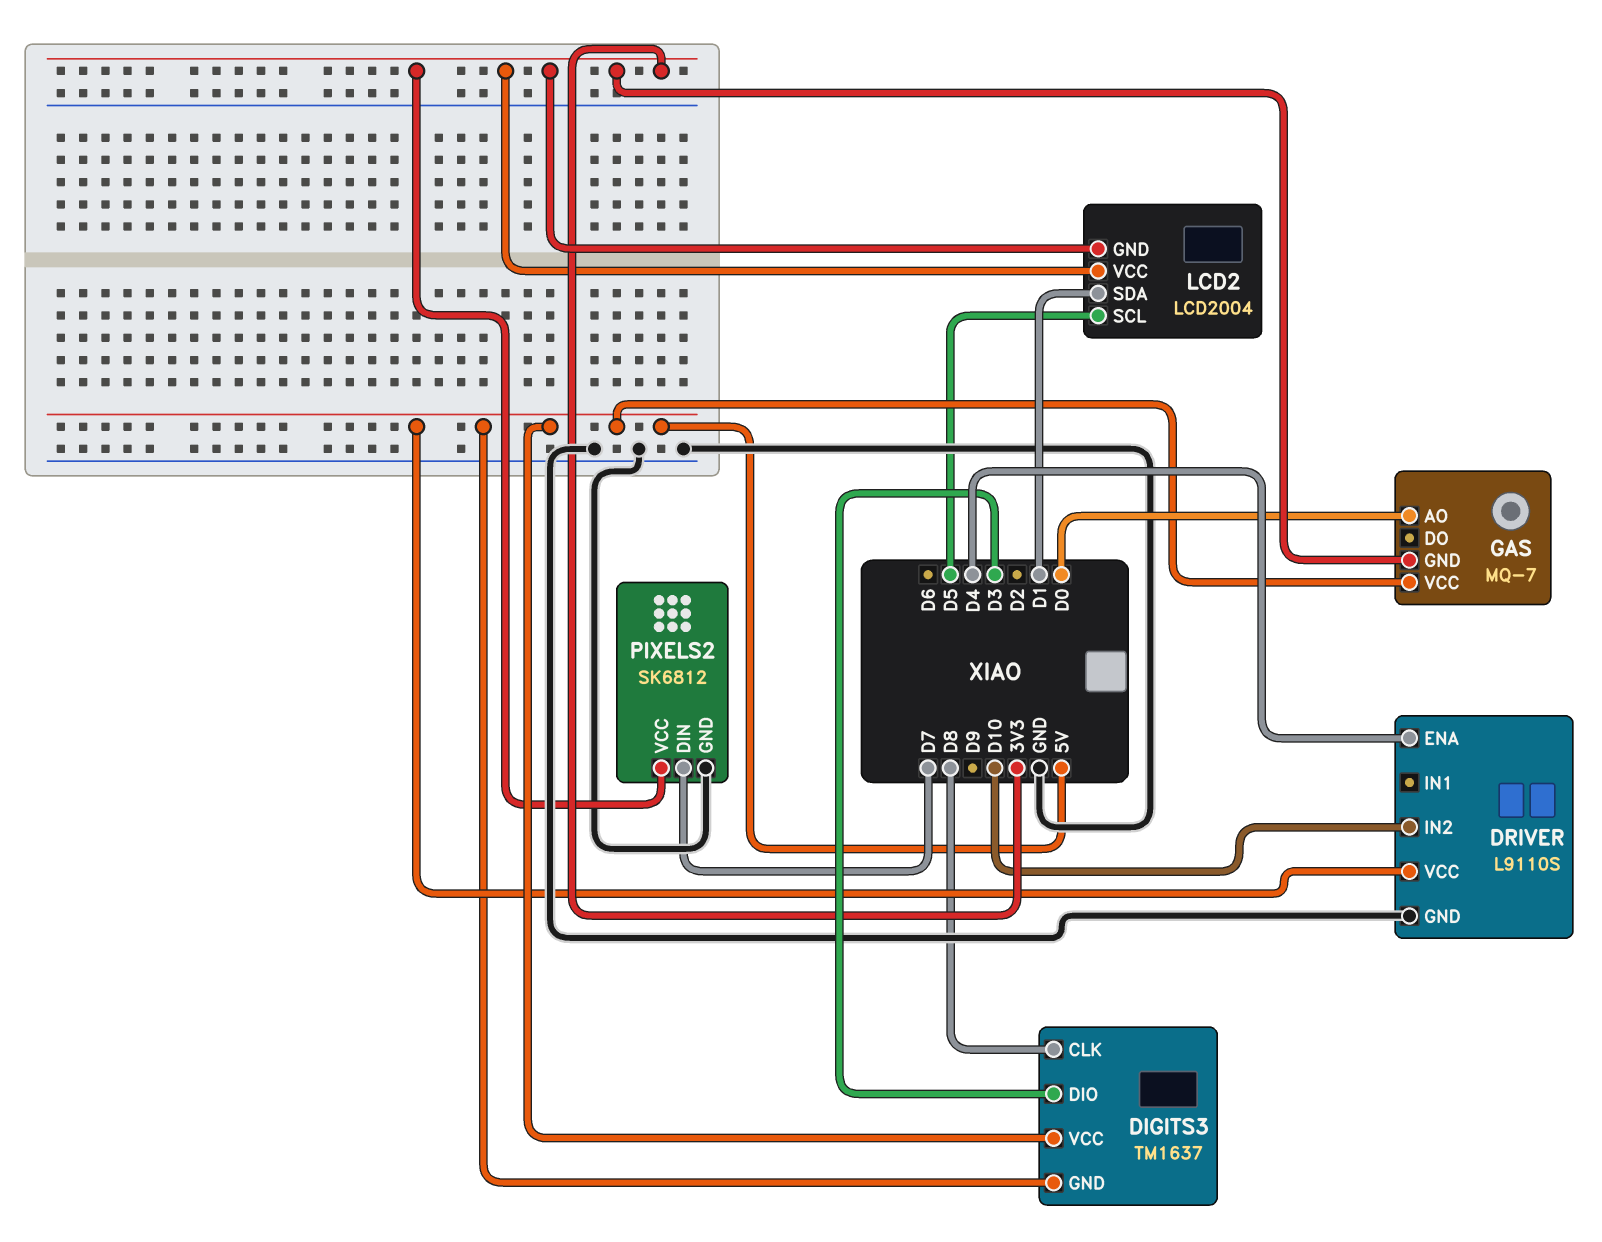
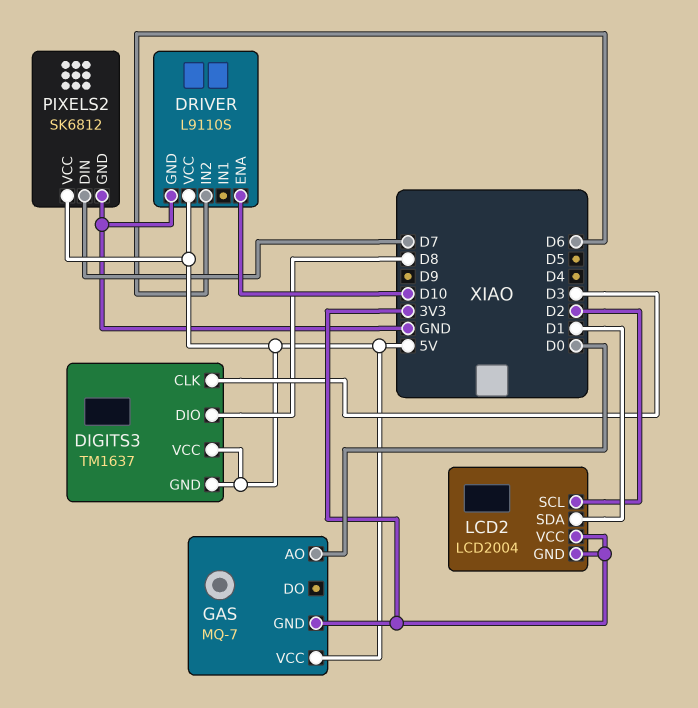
DIGITS3 pin CLK: D8 -> D3
DIGITS3 pin DIO: D3 -> D8
DRIVER pin ENA: D4 -> D10
DRIVER pin IN2: D10 -> D6
LCD2 pin SCL: D5 -> D2
PIXELS2 pin VCC: 3V3 -> 5V

